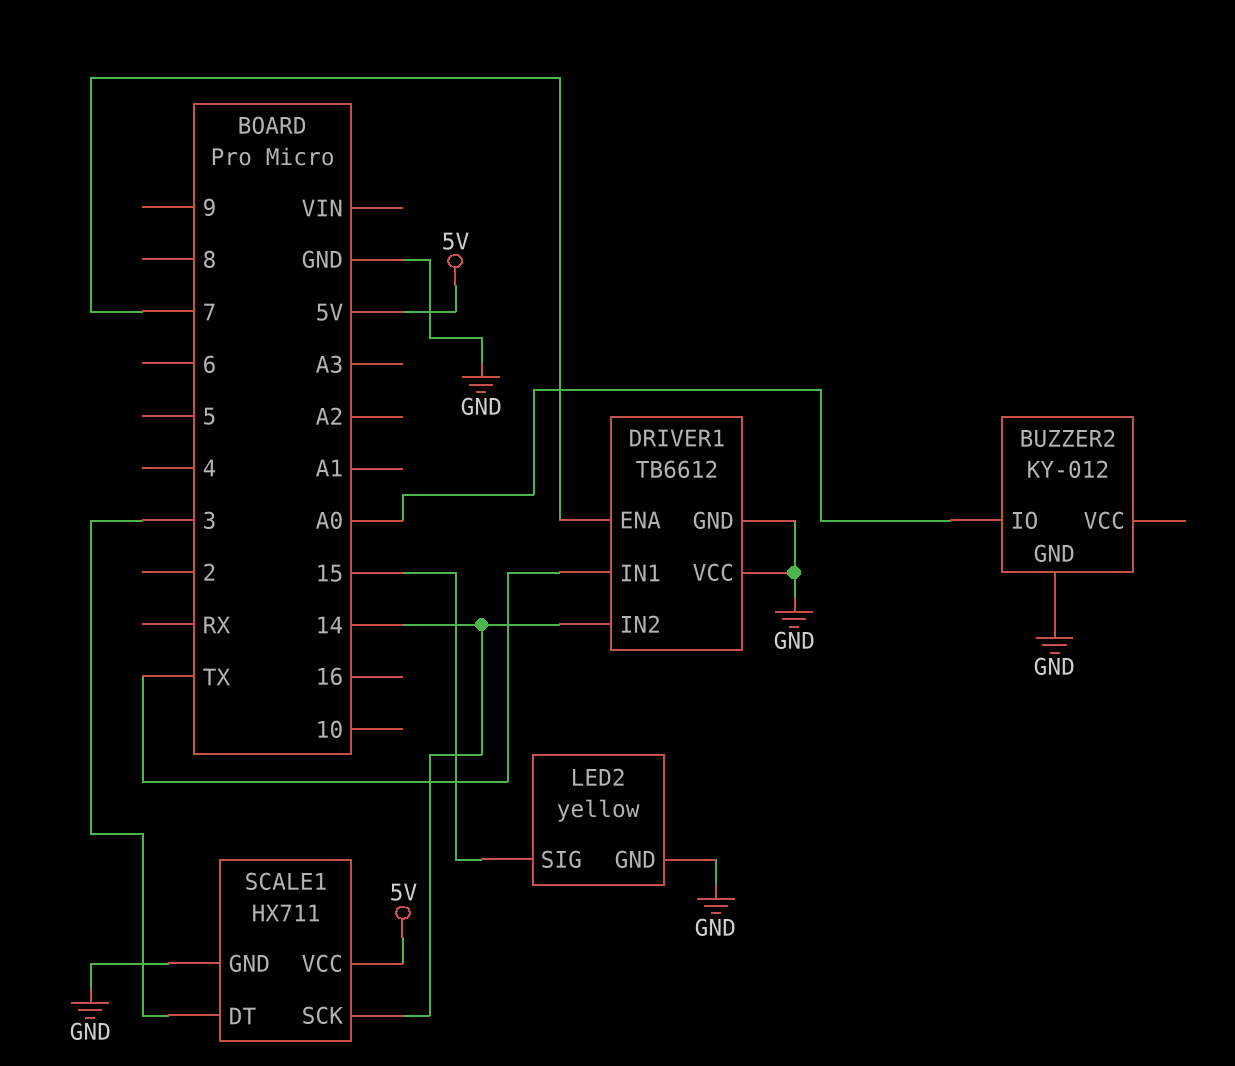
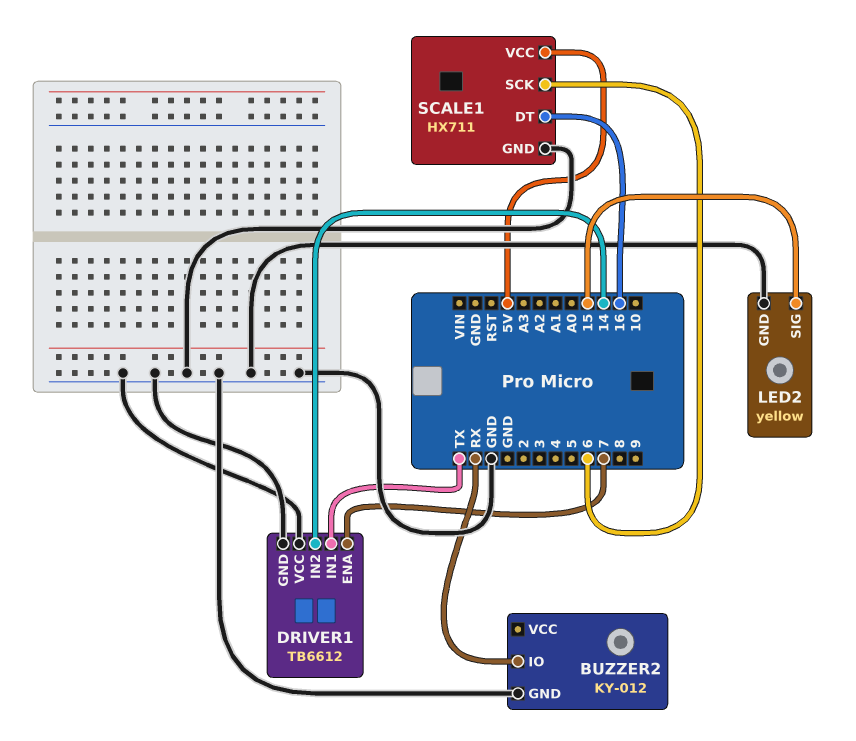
BUZZER2 pin IO: A0 -> RX
SCALE1 pin DT: 3 -> 16
SCALE1 pin SCK: 14 -> 6

